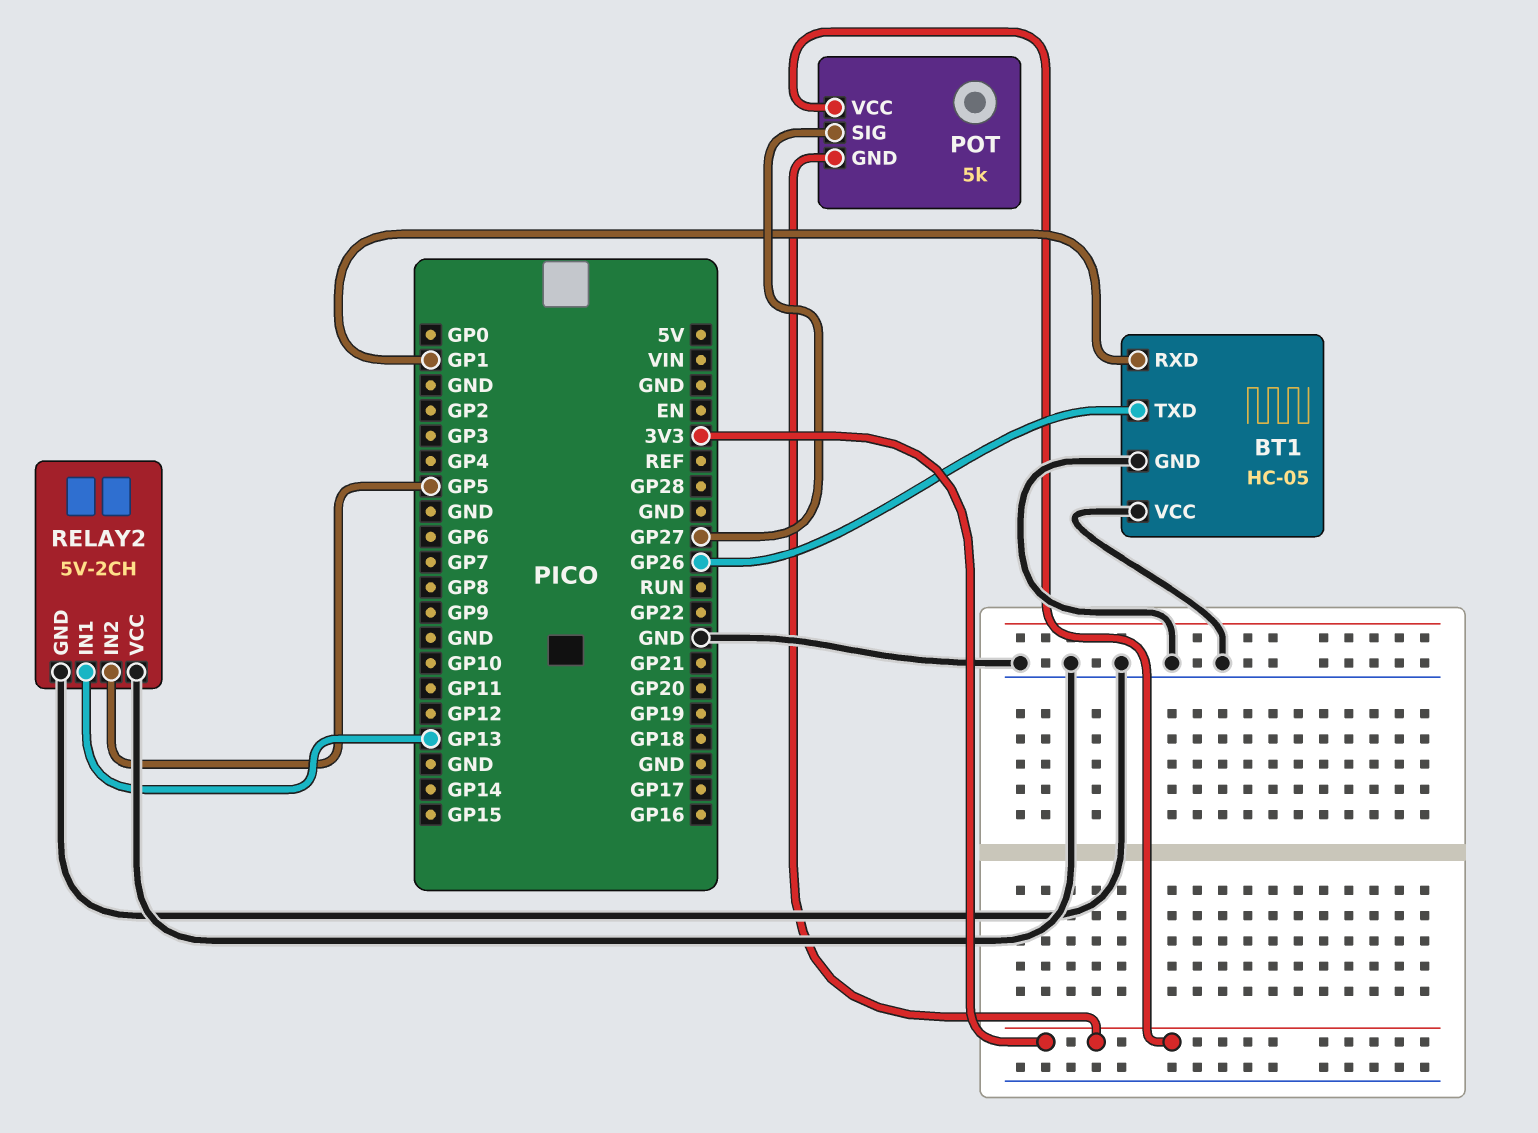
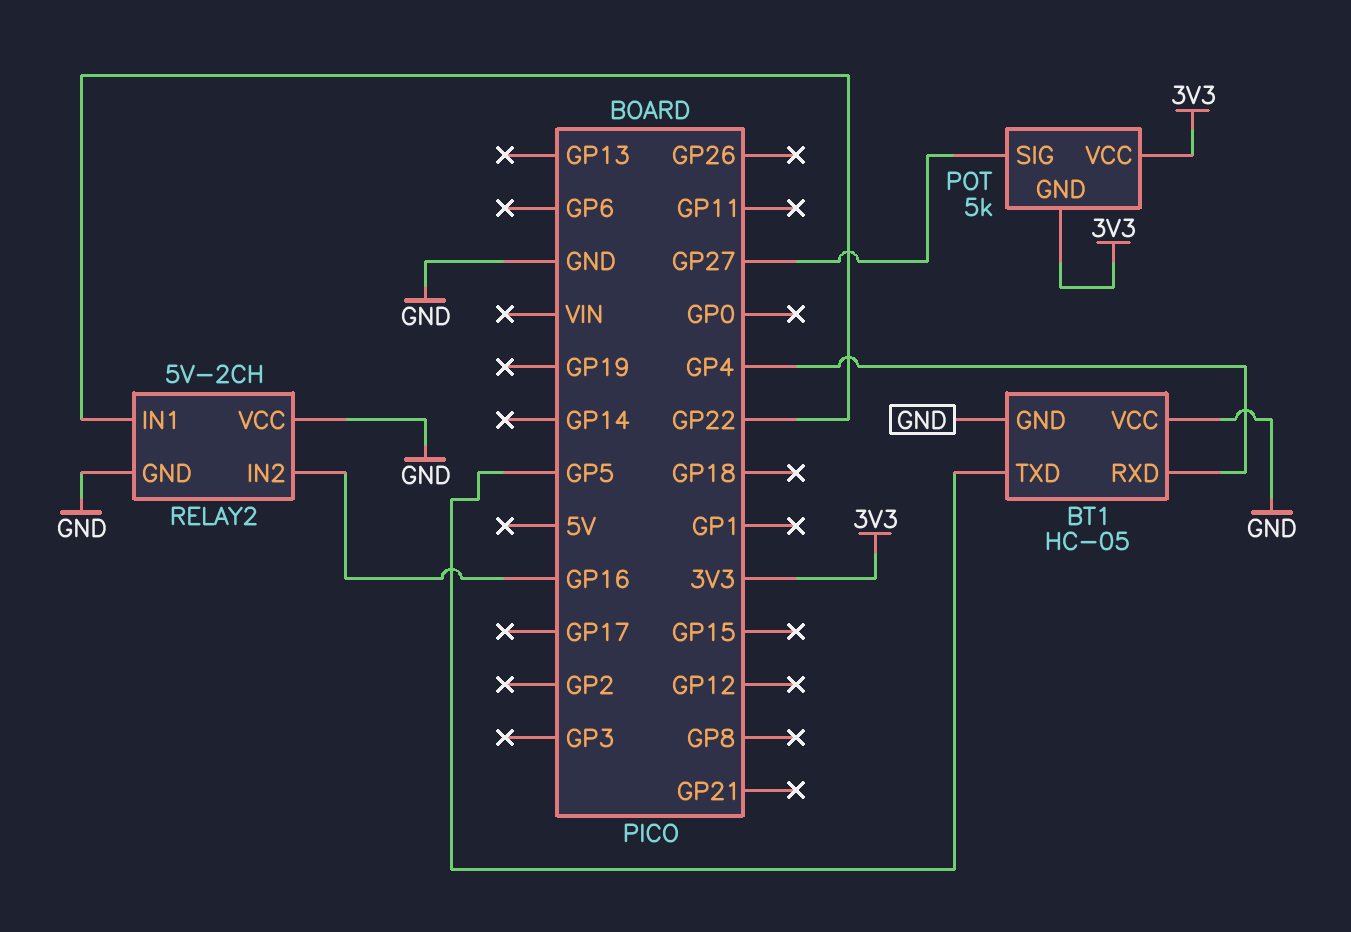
BT1 pin RXD: GP1 -> GP4
BT1 pin TXD: GP26 -> GP5
RELAY2 pin IN1: GP13 -> GP22
RELAY2 pin IN2: GP5 -> GP16

